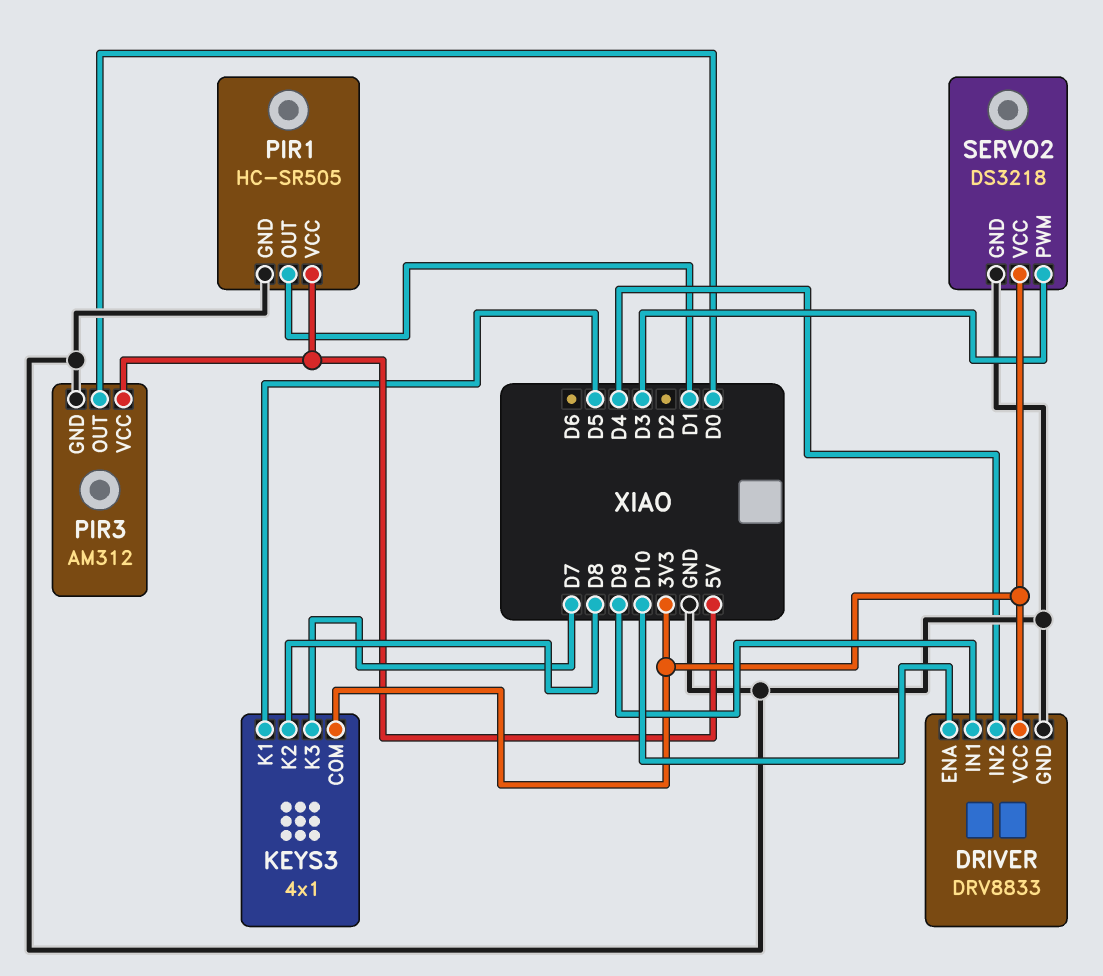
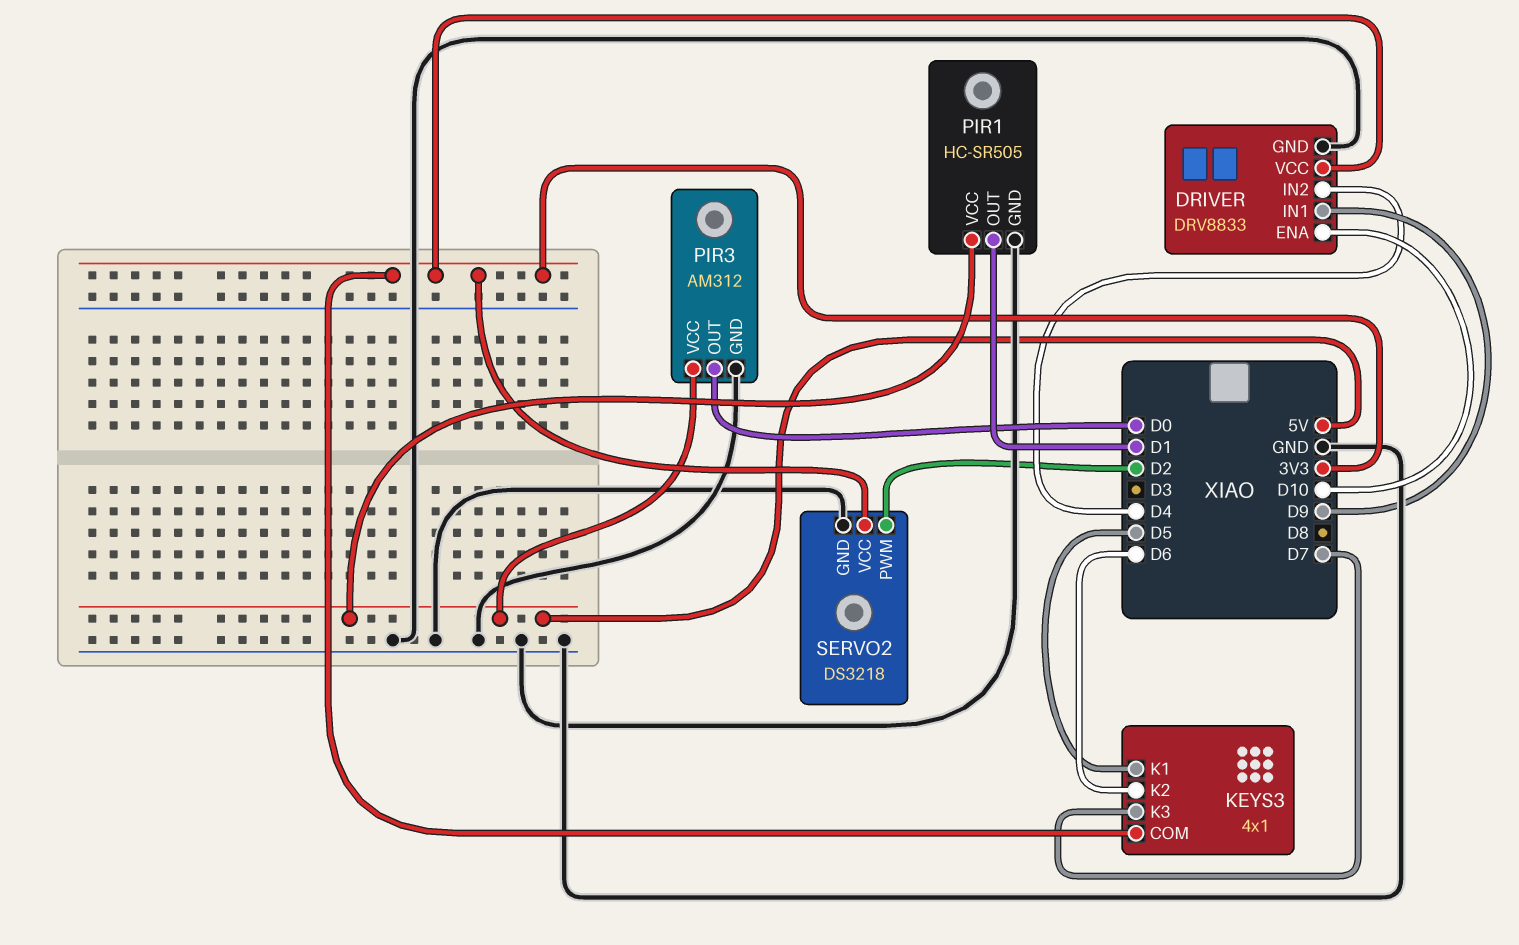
KEYS3 pin K2: D8 -> D6
SERVO2 pin PWM: D3 -> D2

